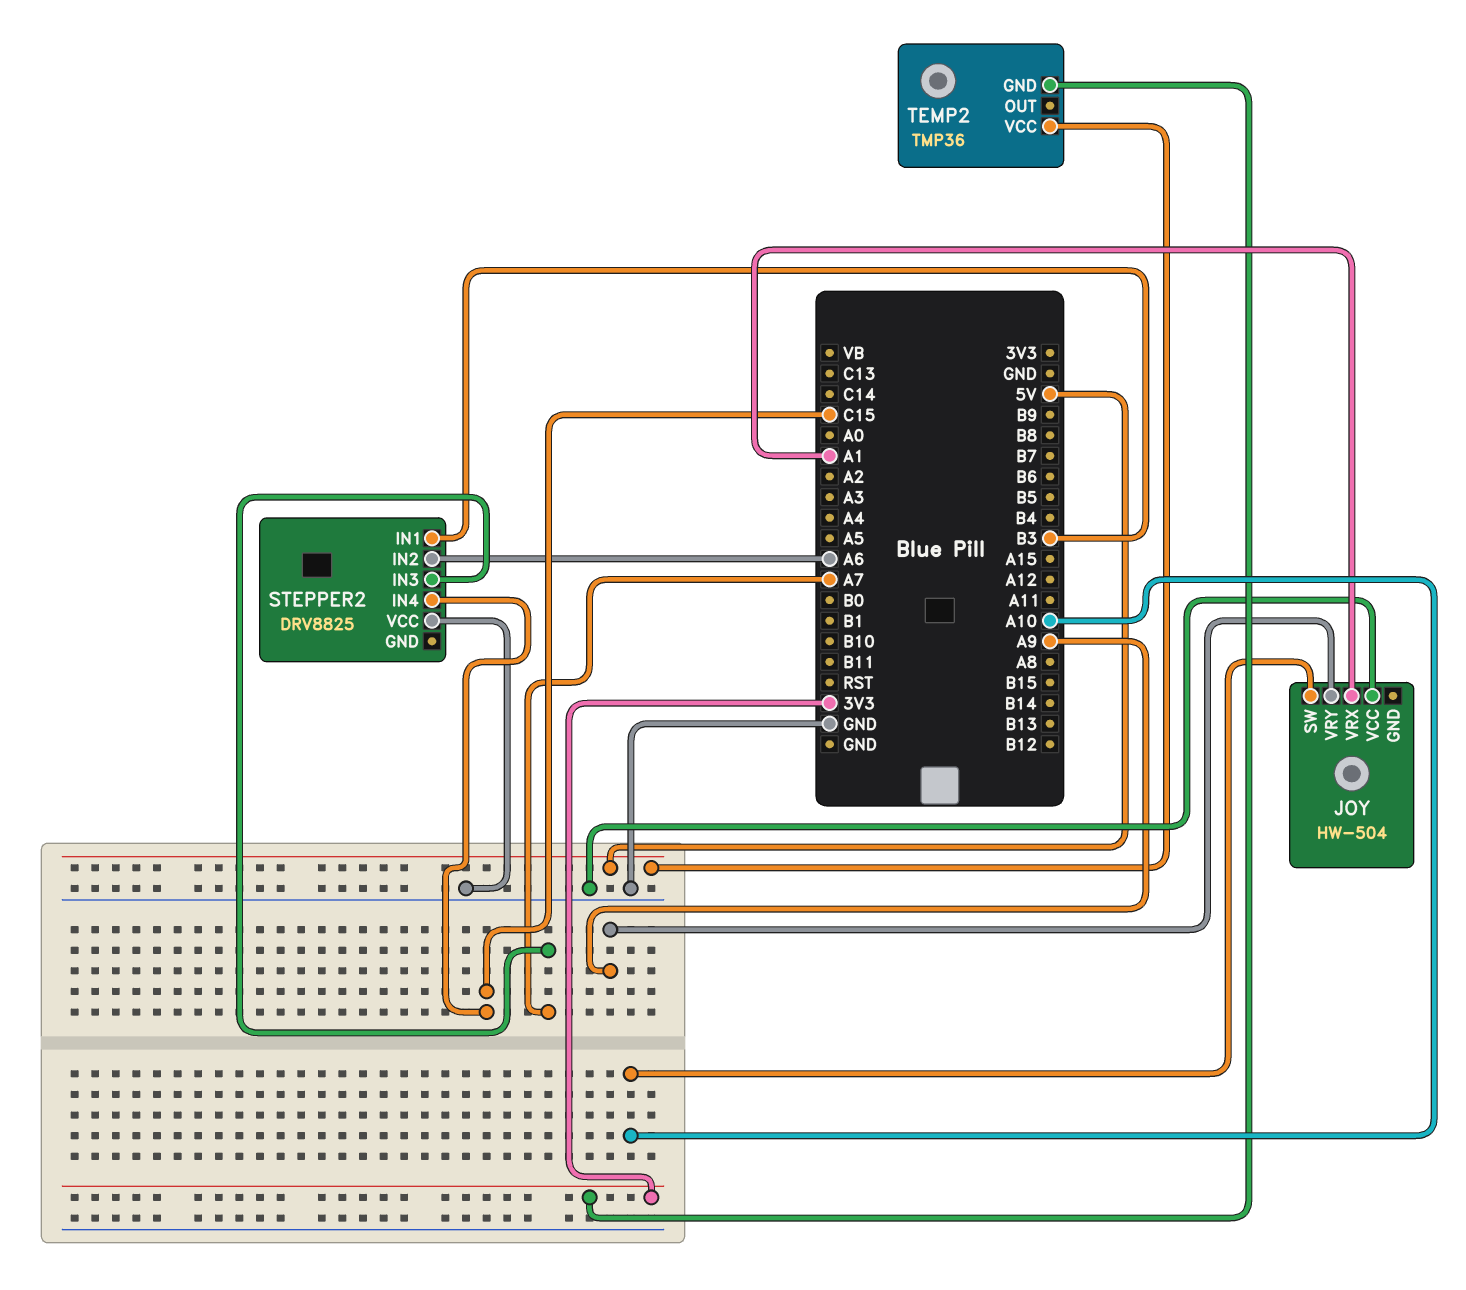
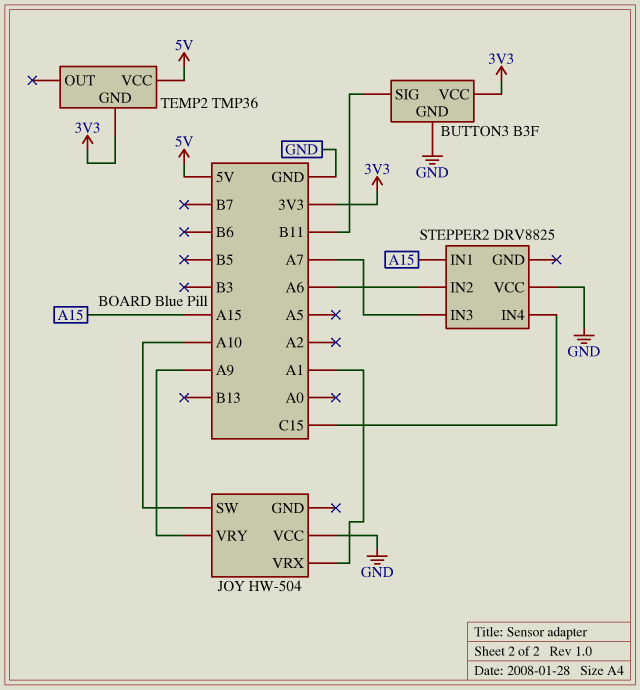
BUTTON3: none -> B3F
BUTTON3 pin GND: none -> GND
BUTTON3 pin SIG: none -> B11
BUTTON3 pin VCC: none -> 3V3
STEPPER2 pin IN1: B3 -> A15

